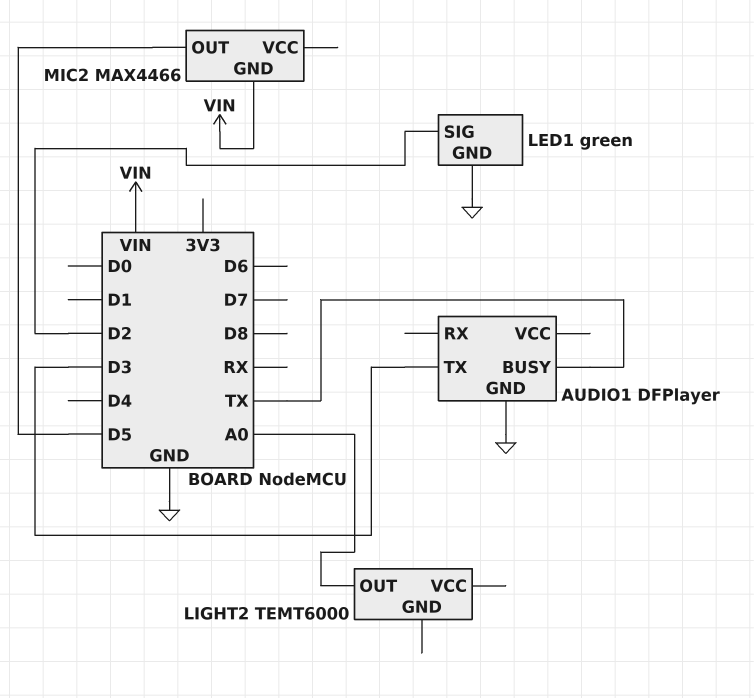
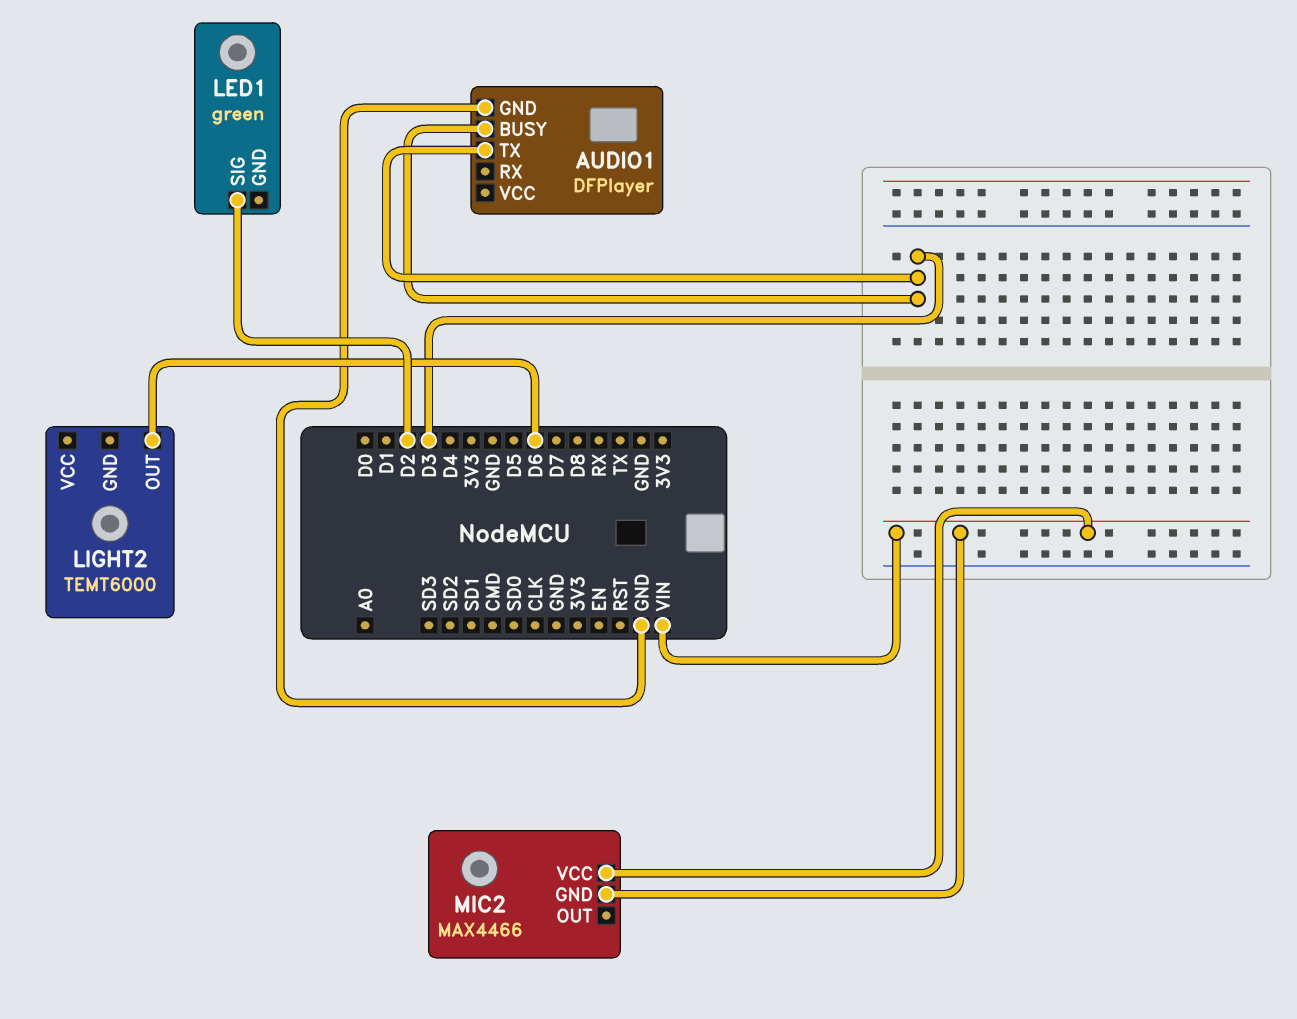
AUDIO1 pin BUSY: TX -> D3
LED1 pin GND: GND -> none
LIGHT2 pin OUT: A0 -> D6
MIC2 pin OUT: D5 -> none
MIC2 pin VCC: none -> VIN

